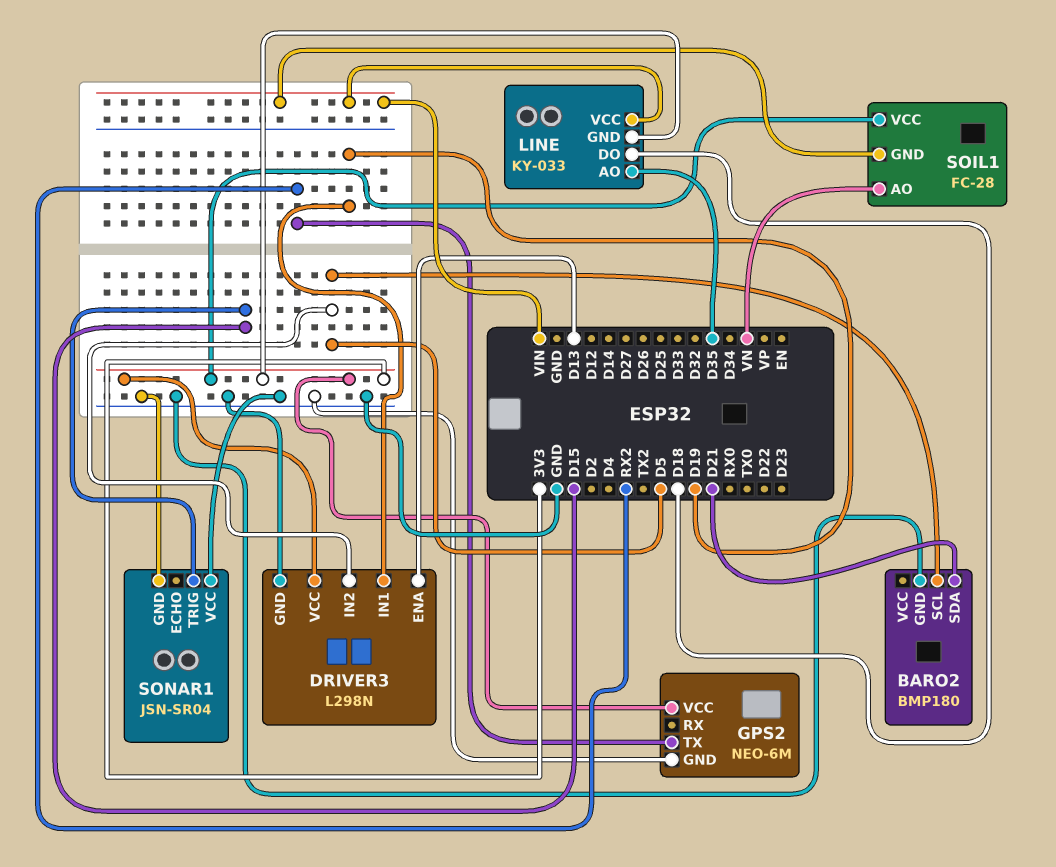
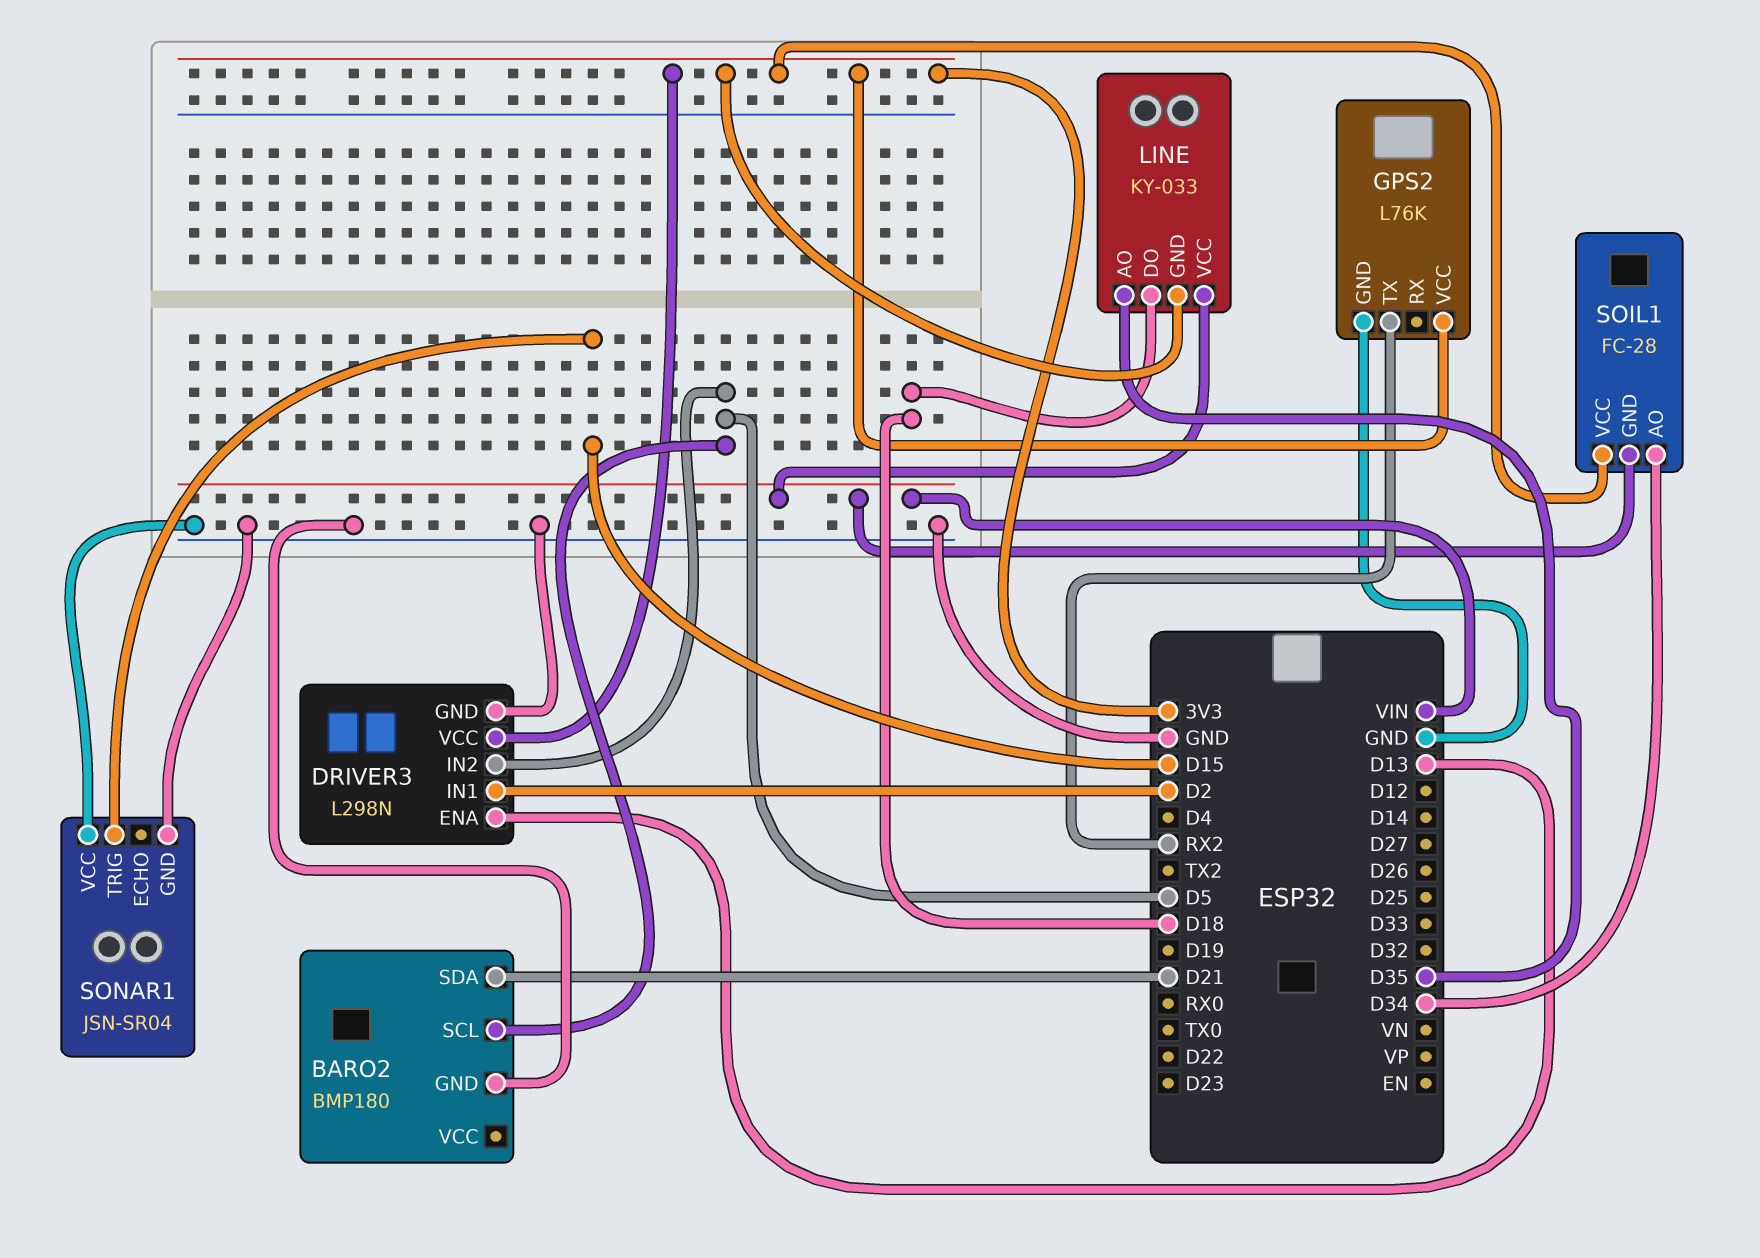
DRIVER3 pin IN1: D19 -> D2
GPS2: NEO-6M -> L76K
SOIL1 pin AO: VN -> D34

